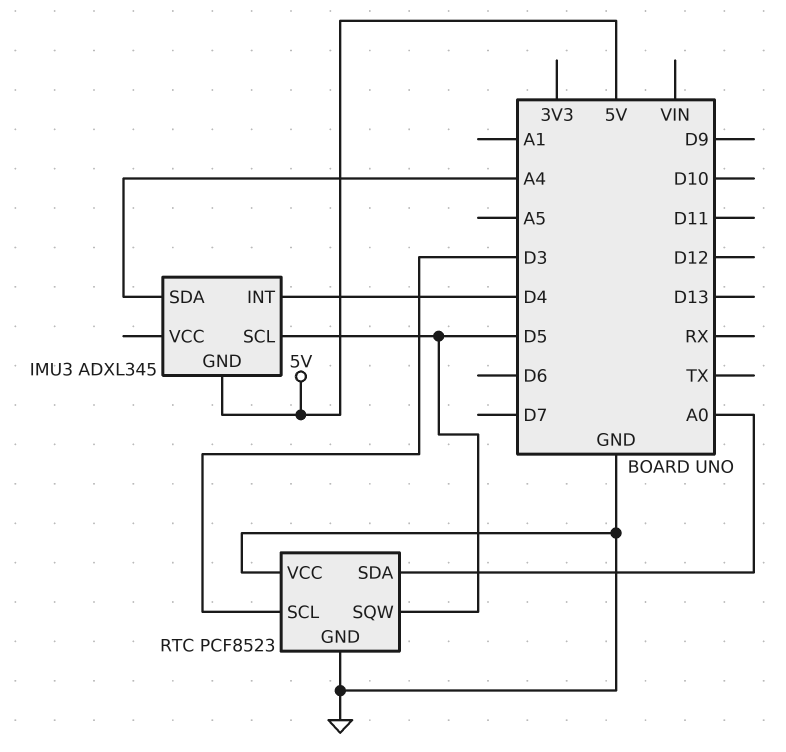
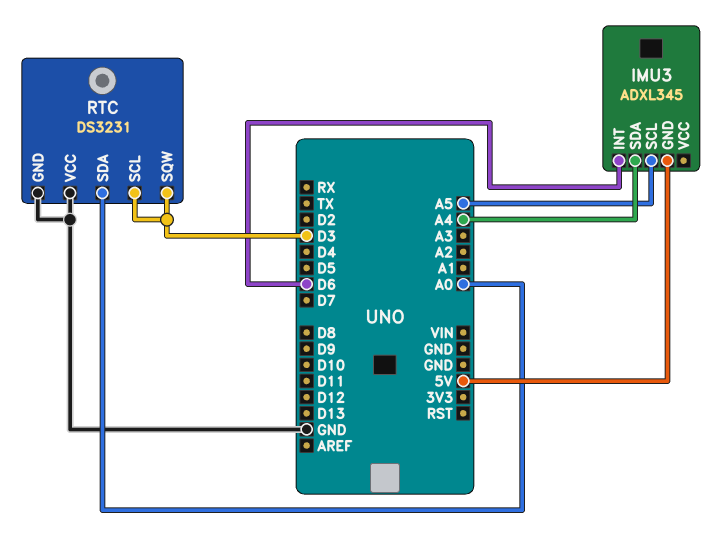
IMU3 pin INT: D4 -> D6
IMU3 pin SCL: D5 -> A5
RTC: PCF8523 -> DS3231
RTC pin SQW: D5 -> D3

